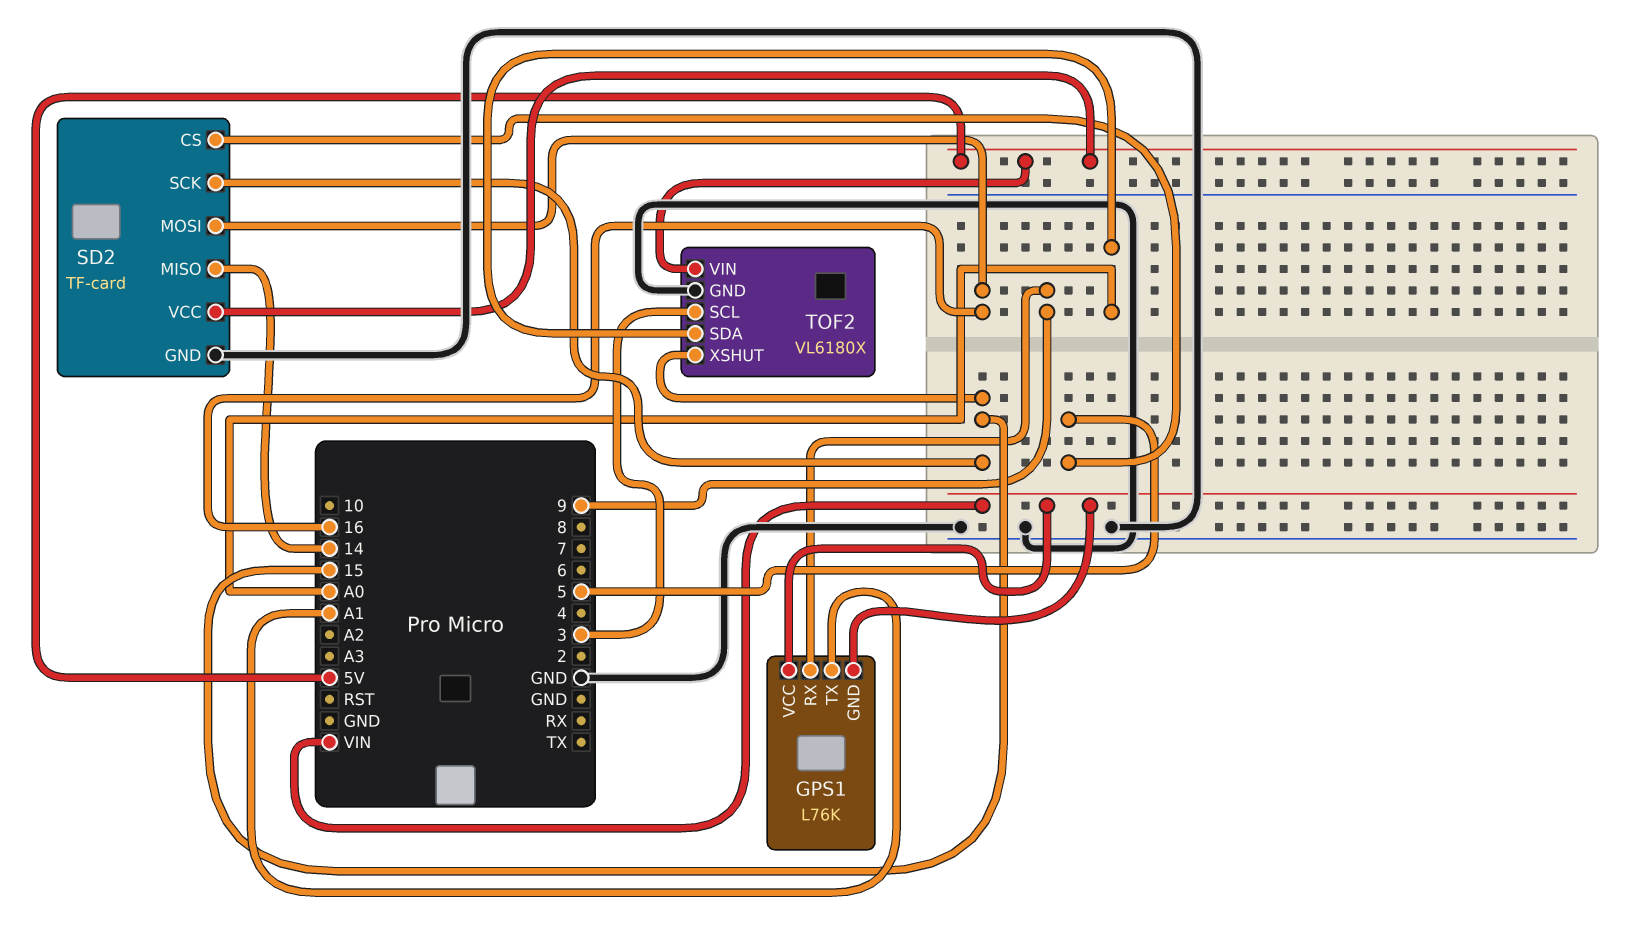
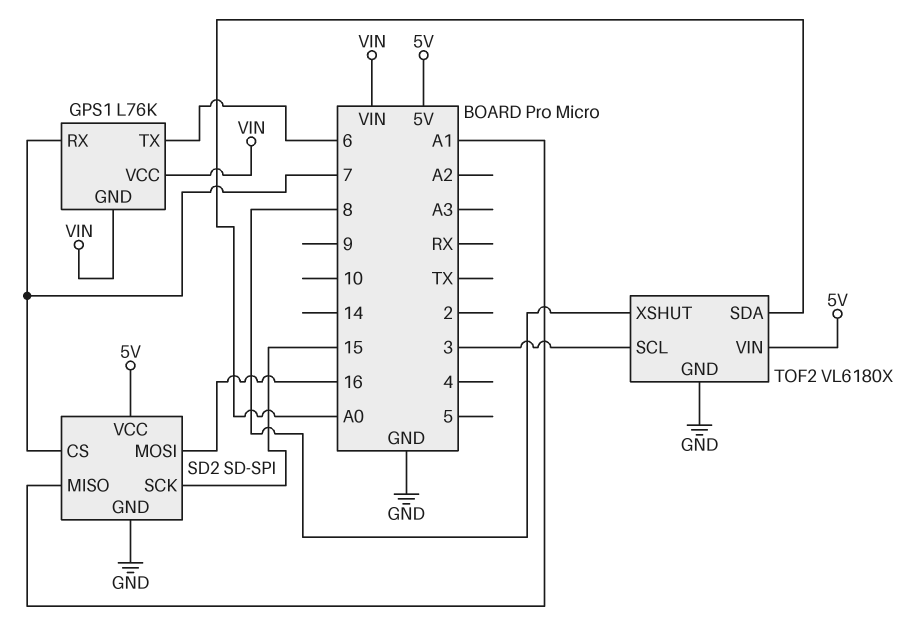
GPS1 pin RX: 9 -> 7
GPS1 pin TX: A1 -> 6
SD2: TF-card -> SD-SPI
SD2 pin CS: 5 -> 7
SD2 pin MISO: 14 -> A1
TOF2 pin XSHUT: 15 -> 8

